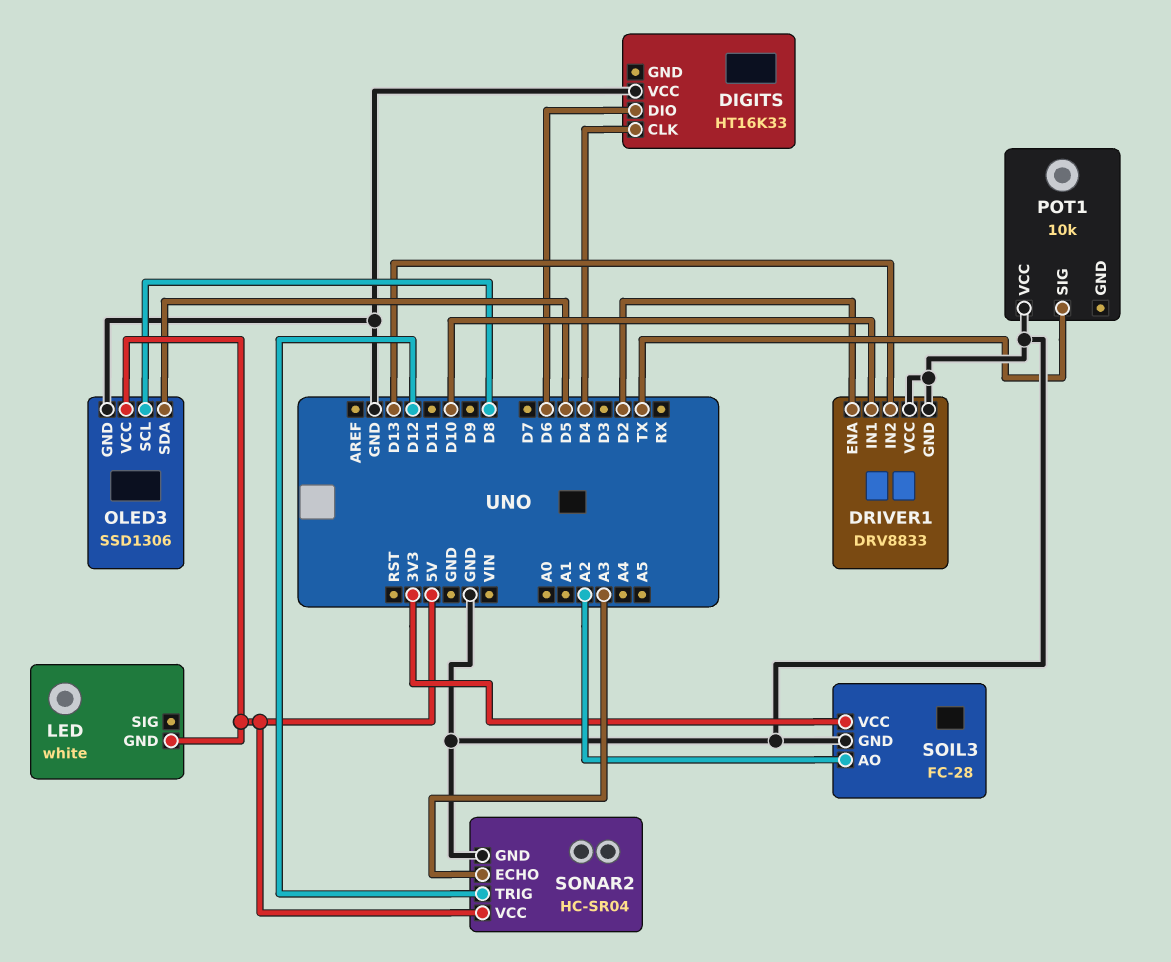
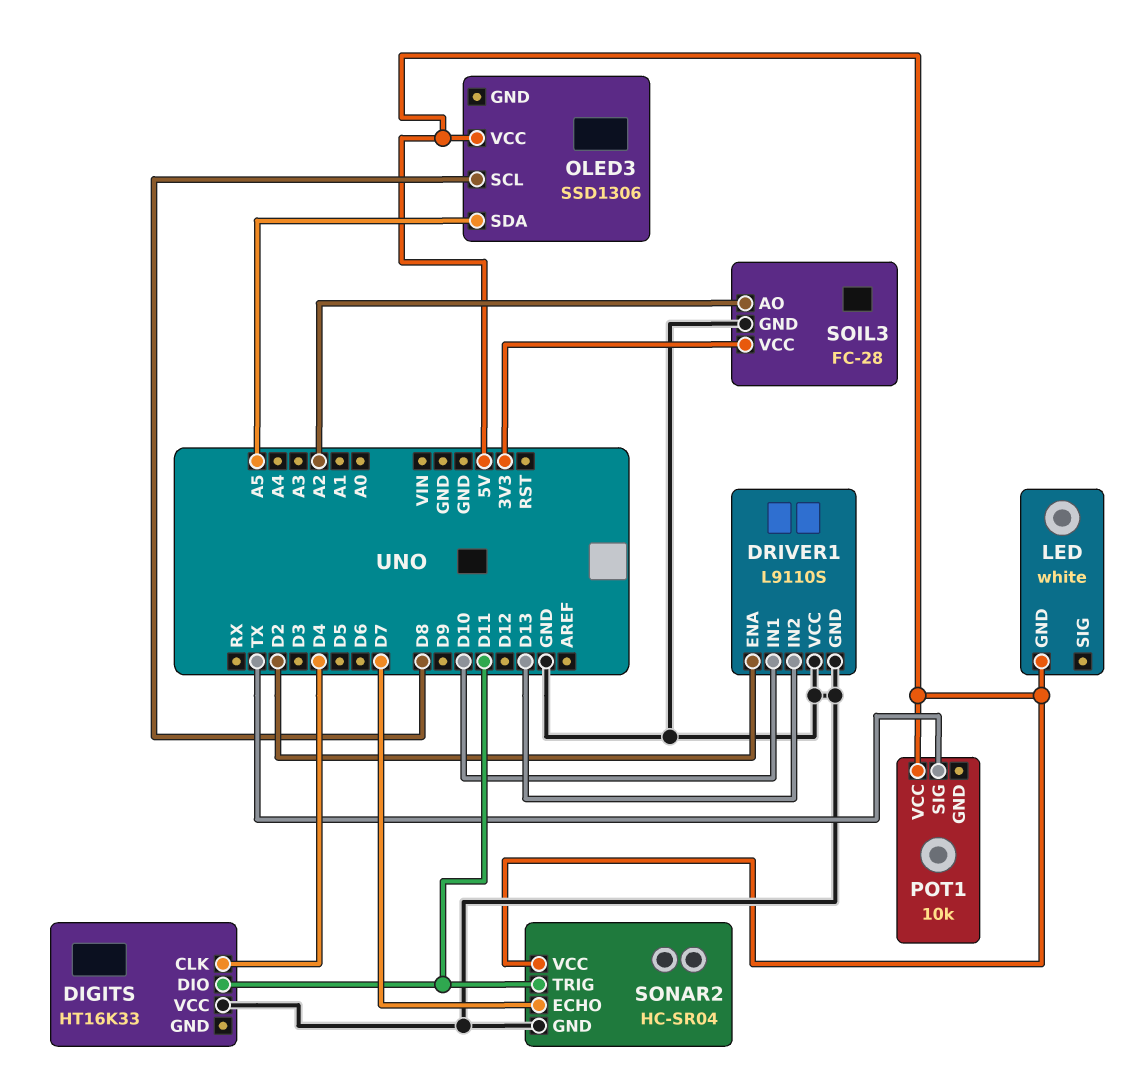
DIGITS pin DIO: D6 -> D11
DRIVER1: DRV8833 -> L9110S
OLED3 pin GND: GND -> none
OLED3 pin SDA: D5 -> A5
POT1 pin VCC: GND -> 5V
SONAR2 pin ECHO: A3 -> D7
SONAR2 pin TRIG: D12 -> D11

